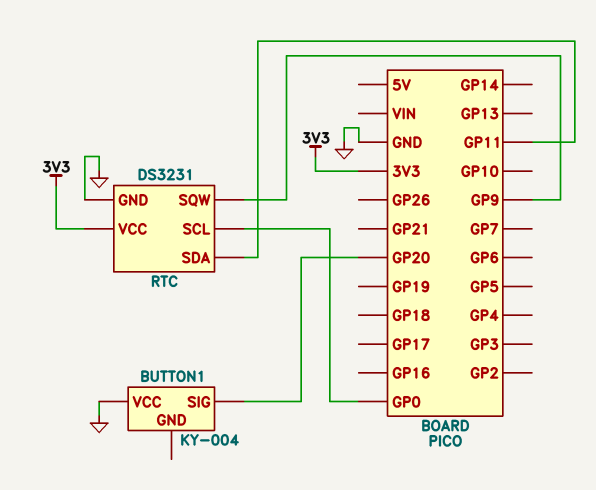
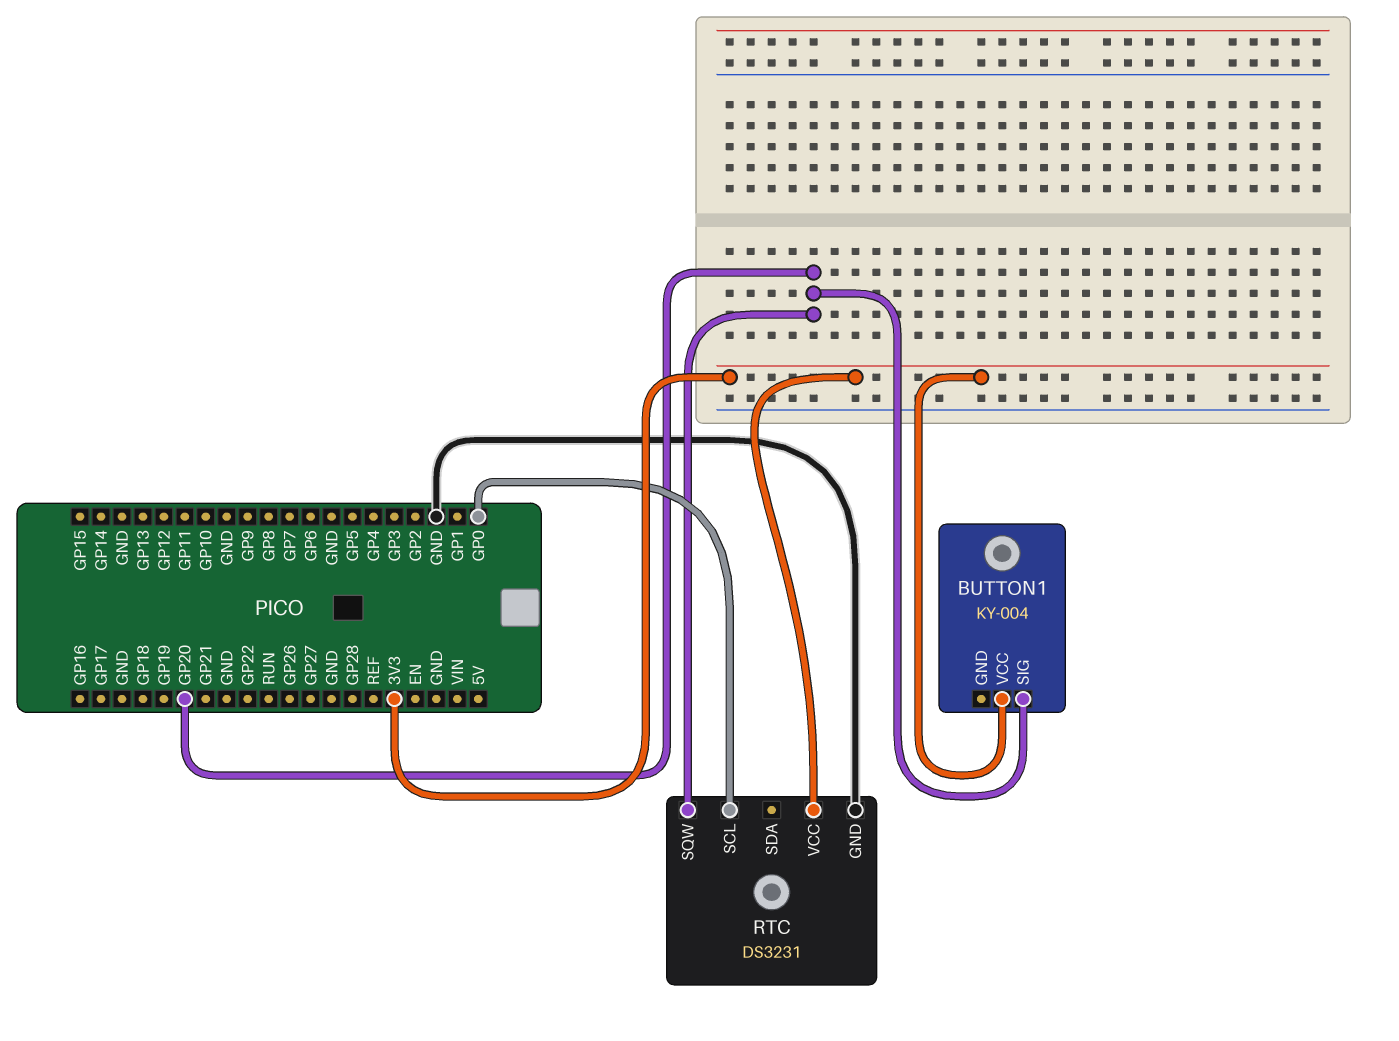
BUTTON1 pin VCC: GND -> 3V3
RTC pin SDA: GP11 -> none
RTC pin SQW: GP9 -> GP20

